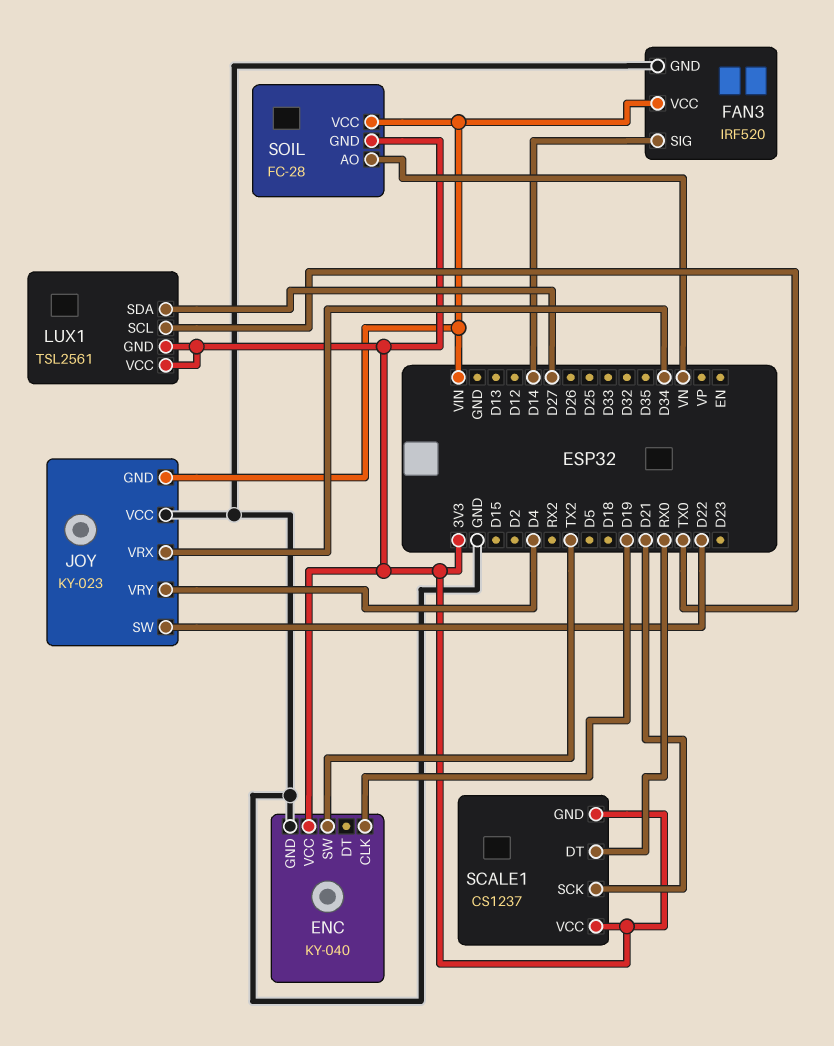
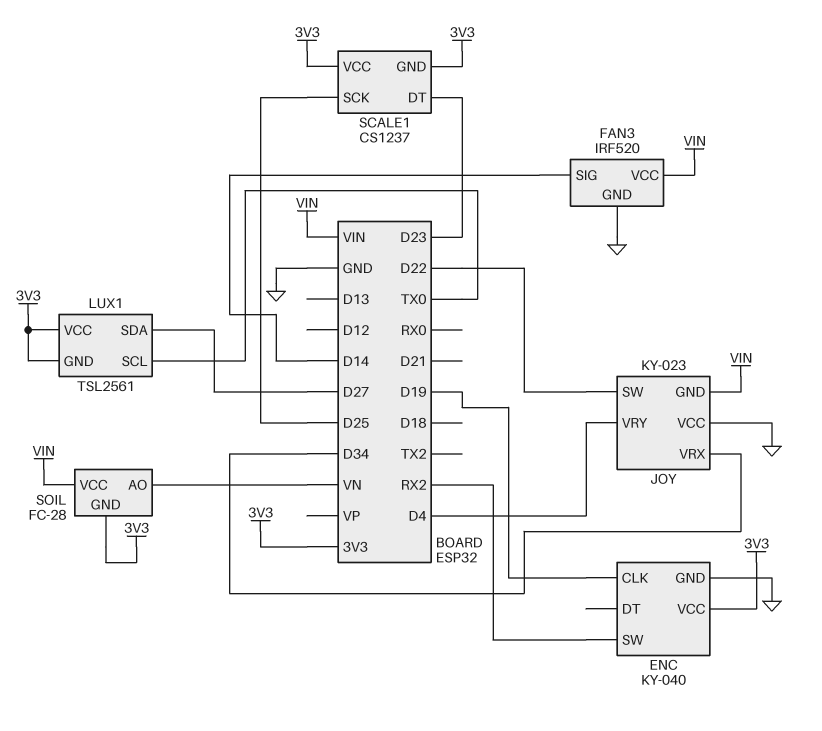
ENC pin SW: TX2 -> RX2
SCALE1 pin DT: RX0 -> D23
SCALE1 pin SCK: D21 -> D25

